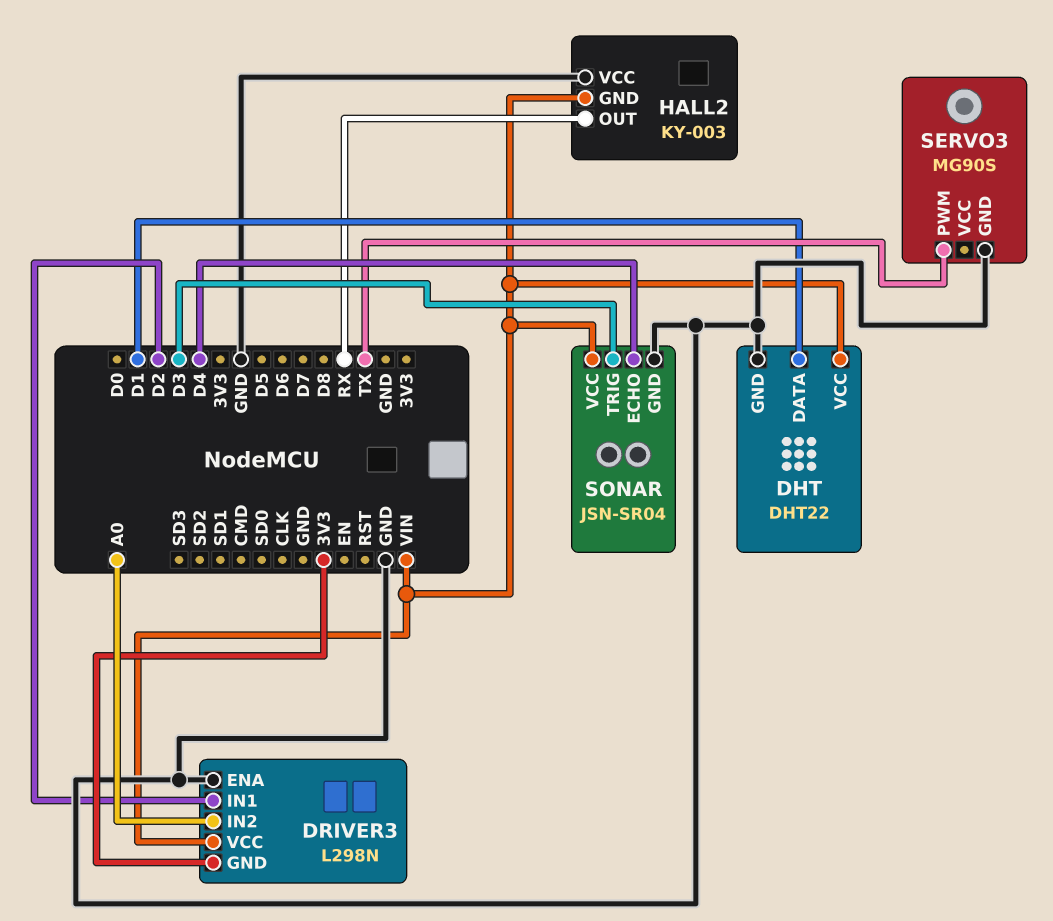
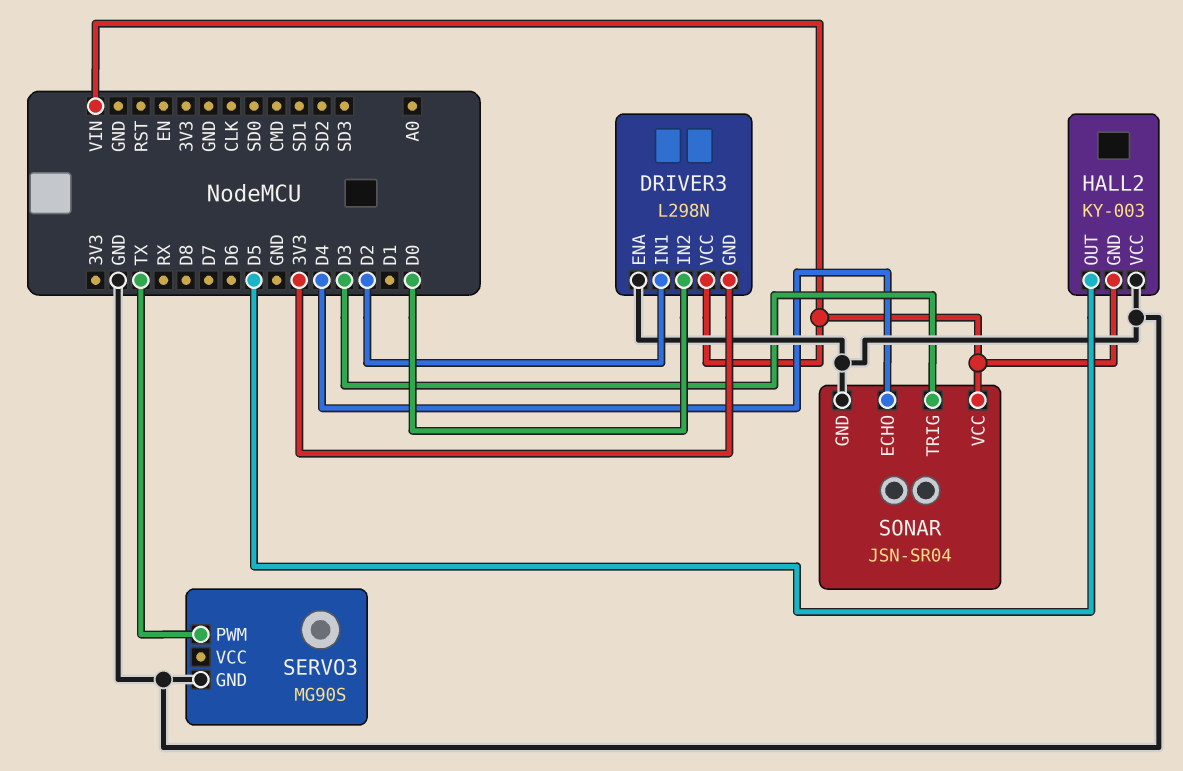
DHT: DHT22 -> none
DHT pin DATA: D1 -> none
DHT pin GND: GND -> none
DHT pin VCC: VIN -> none
DRIVER3 pin IN2: A0 -> D0
HALL2 pin OUT: RX -> D5

